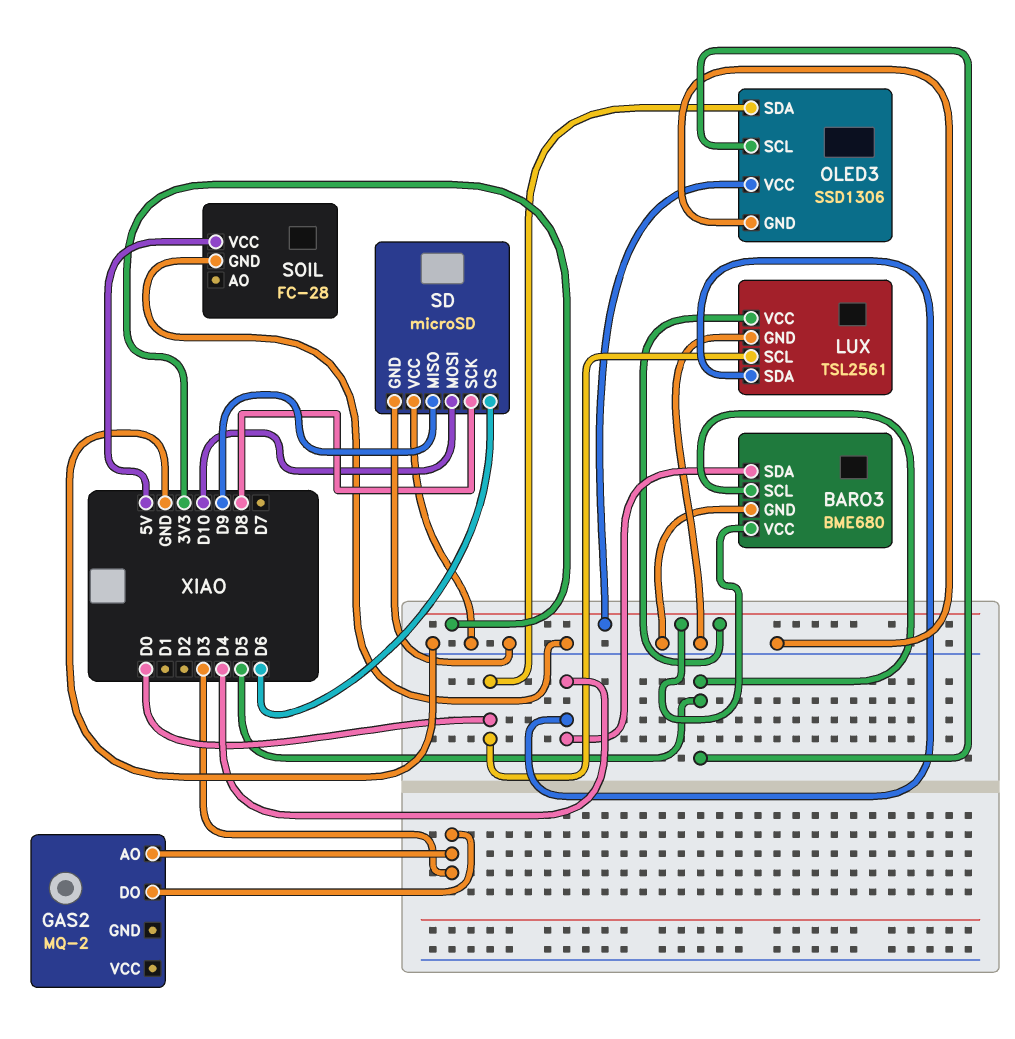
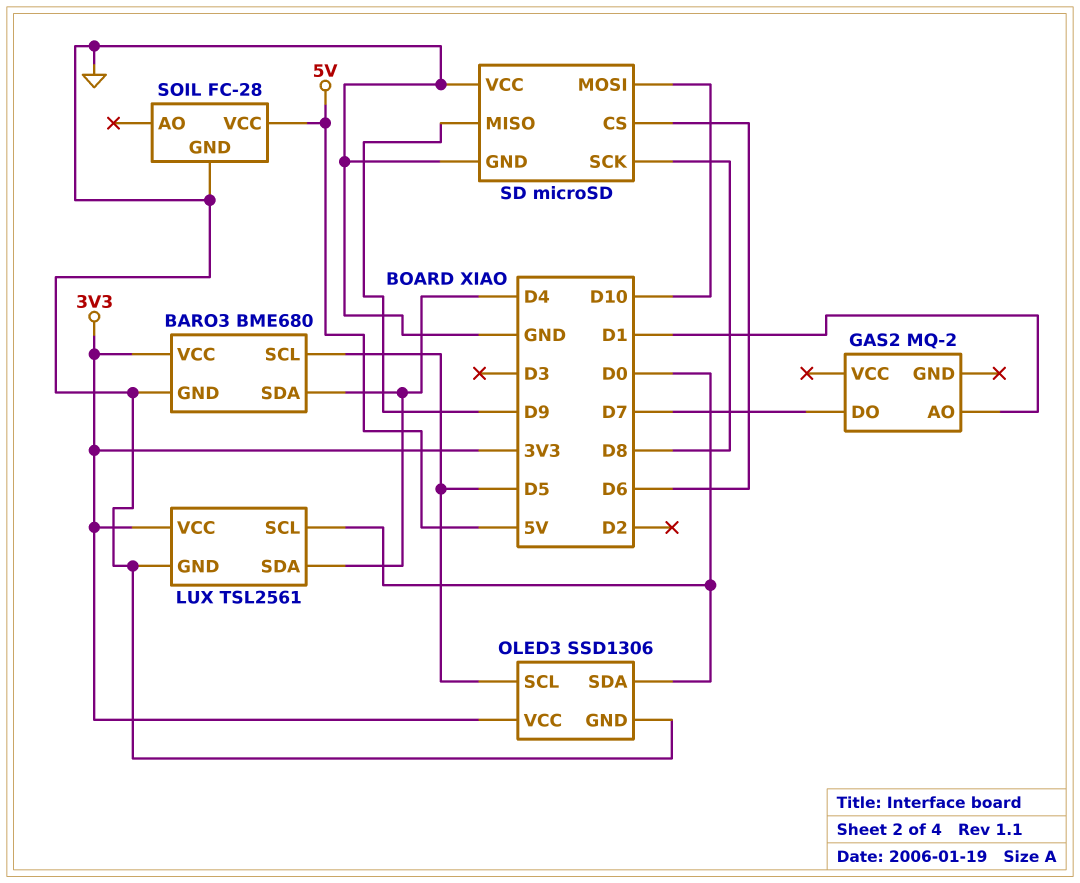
GAS2 pin AO: D3 -> D1
GAS2 pin DO: D3 -> D7

